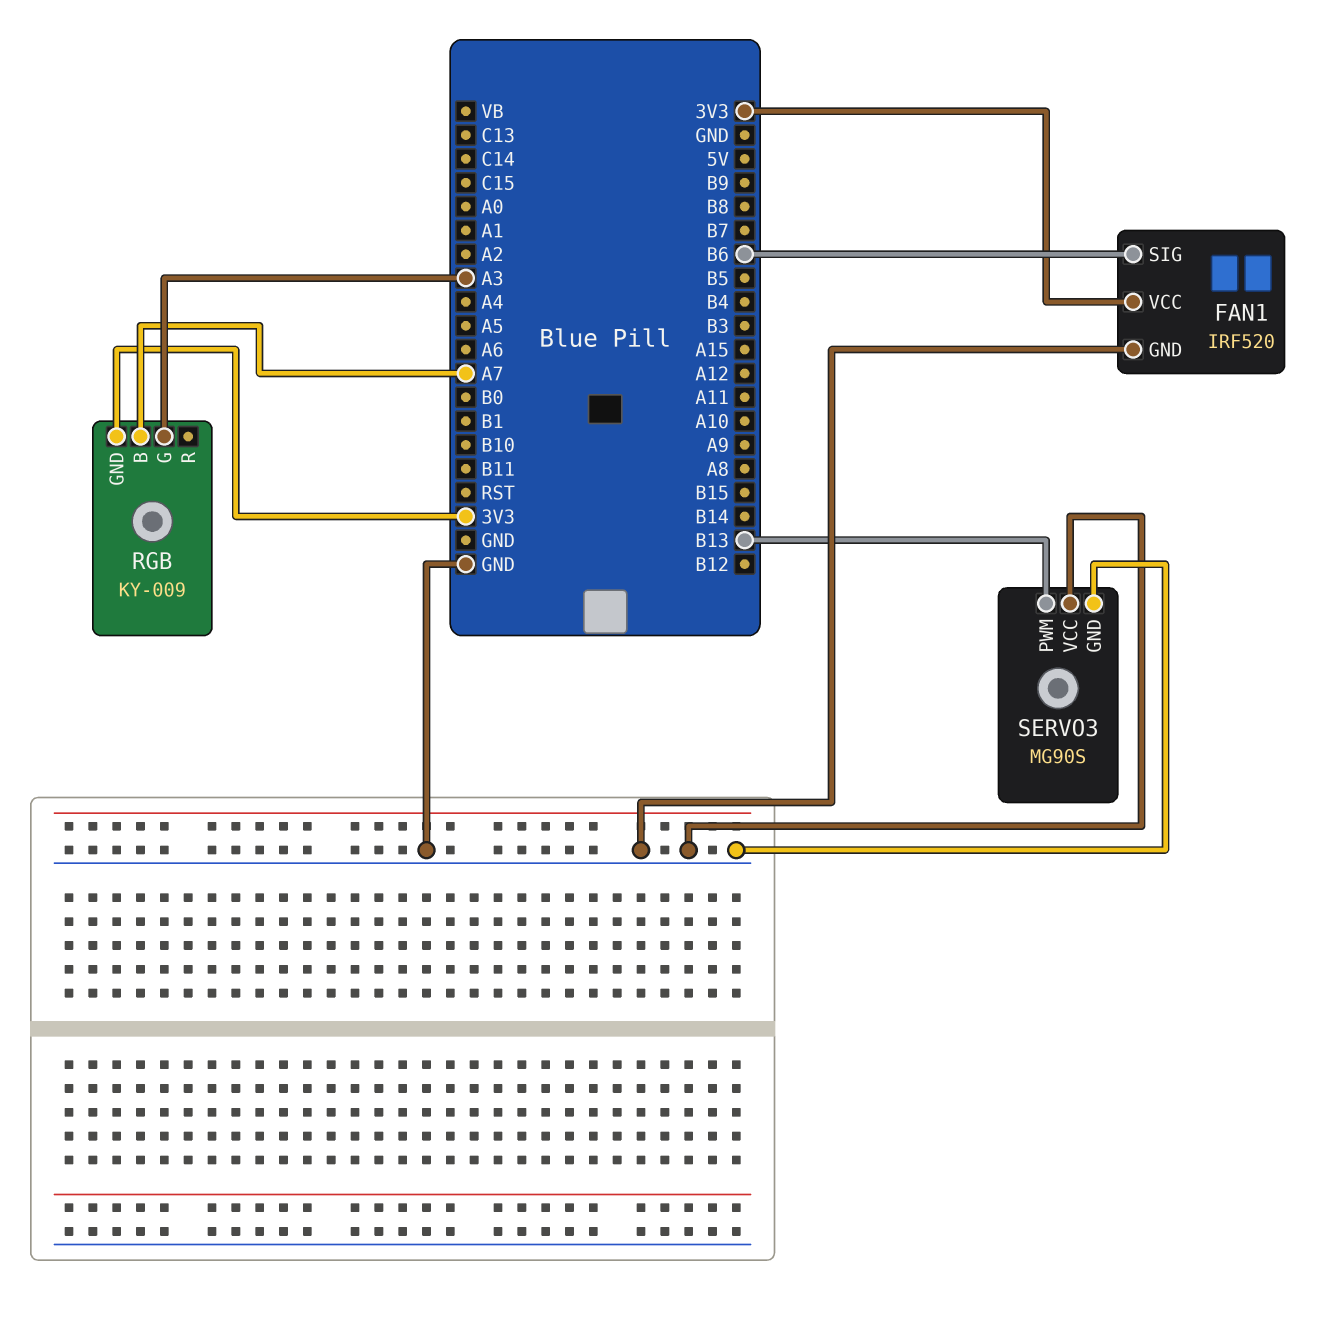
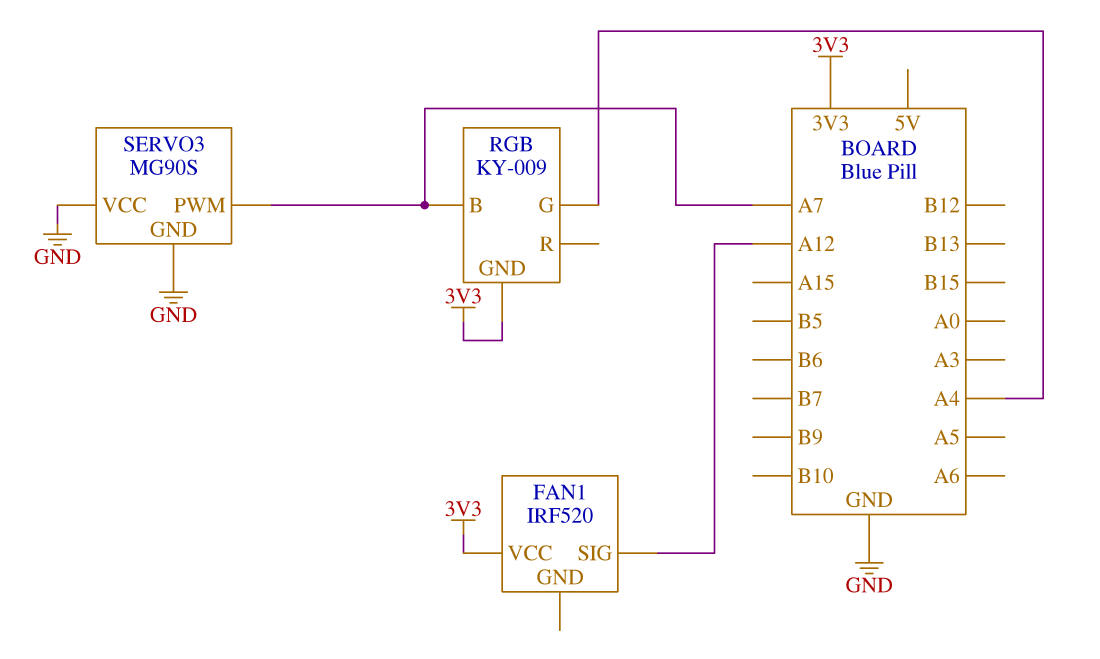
FAN1 pin GND: GND -> none
FAN1 pin SIG: B6 -> A12
RGB pin G: A3 -> A4
SERVO3 pin PWM: B13 -> A7

